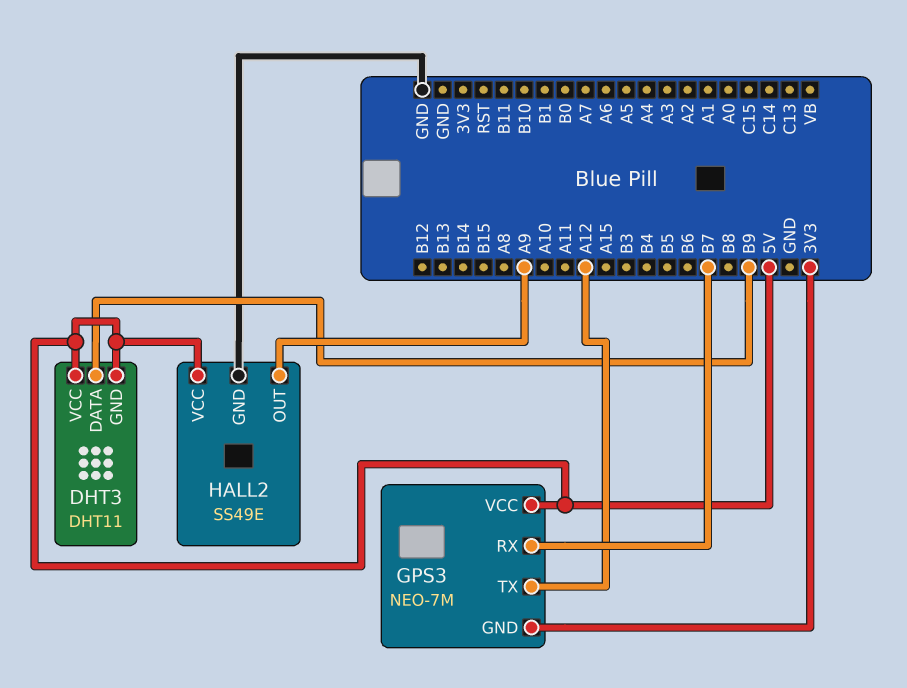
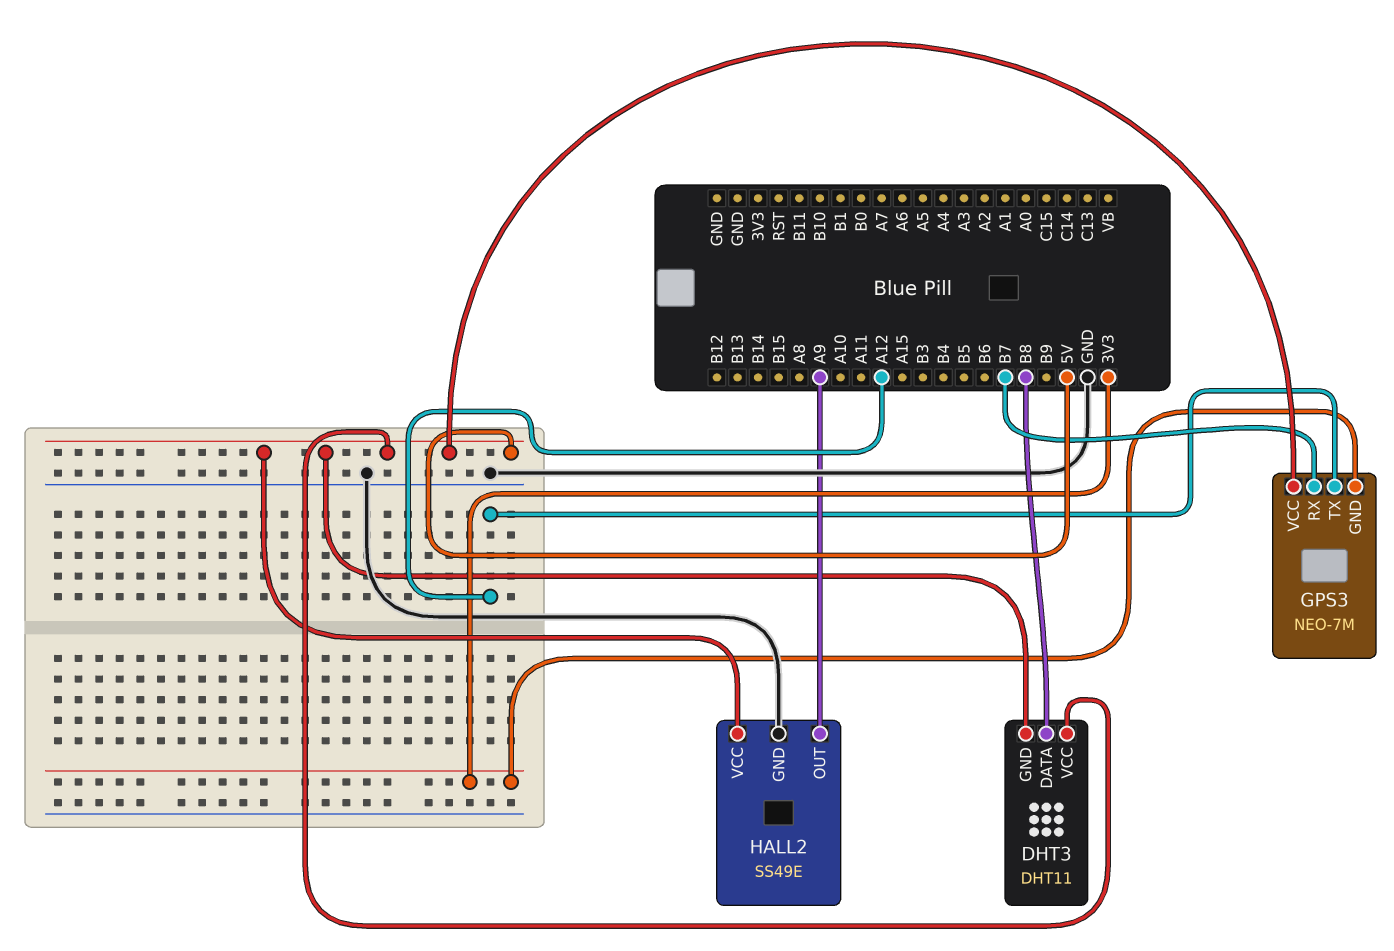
DHT3 pin DATA: B9 -> B8

